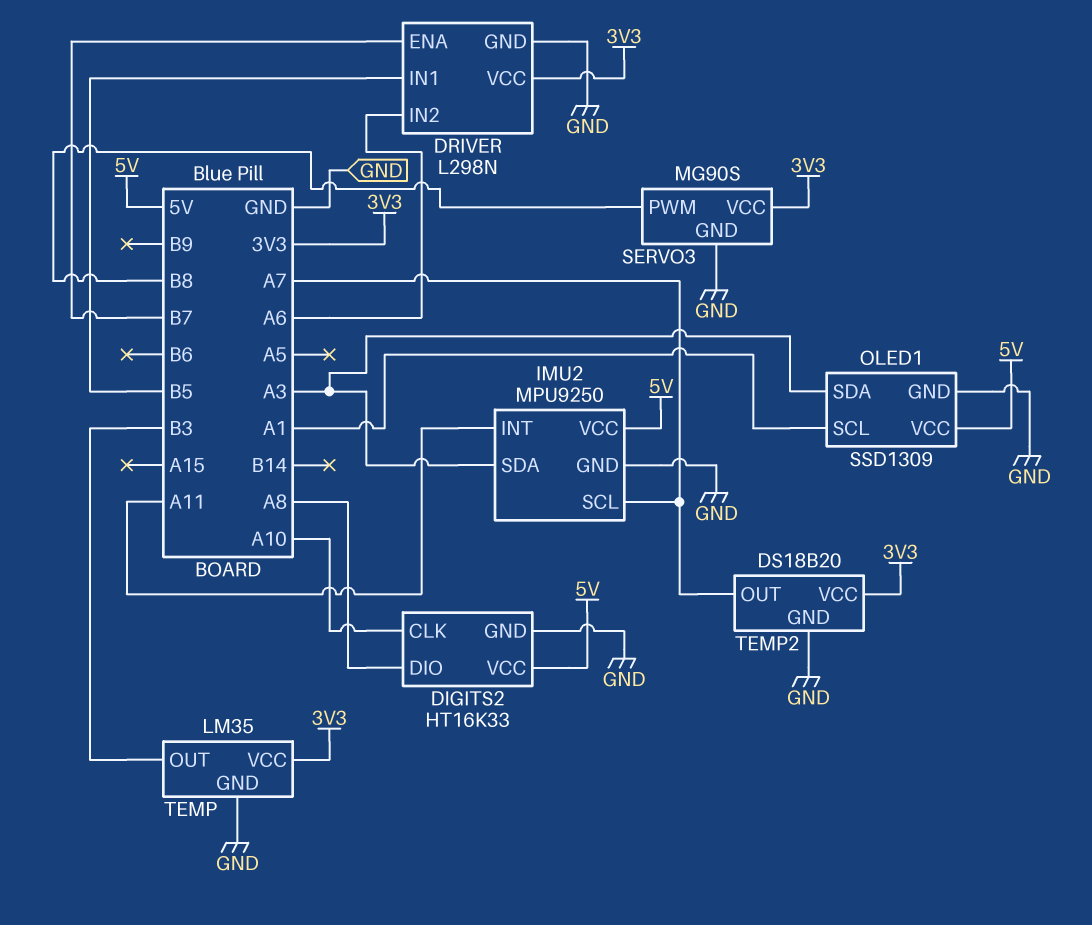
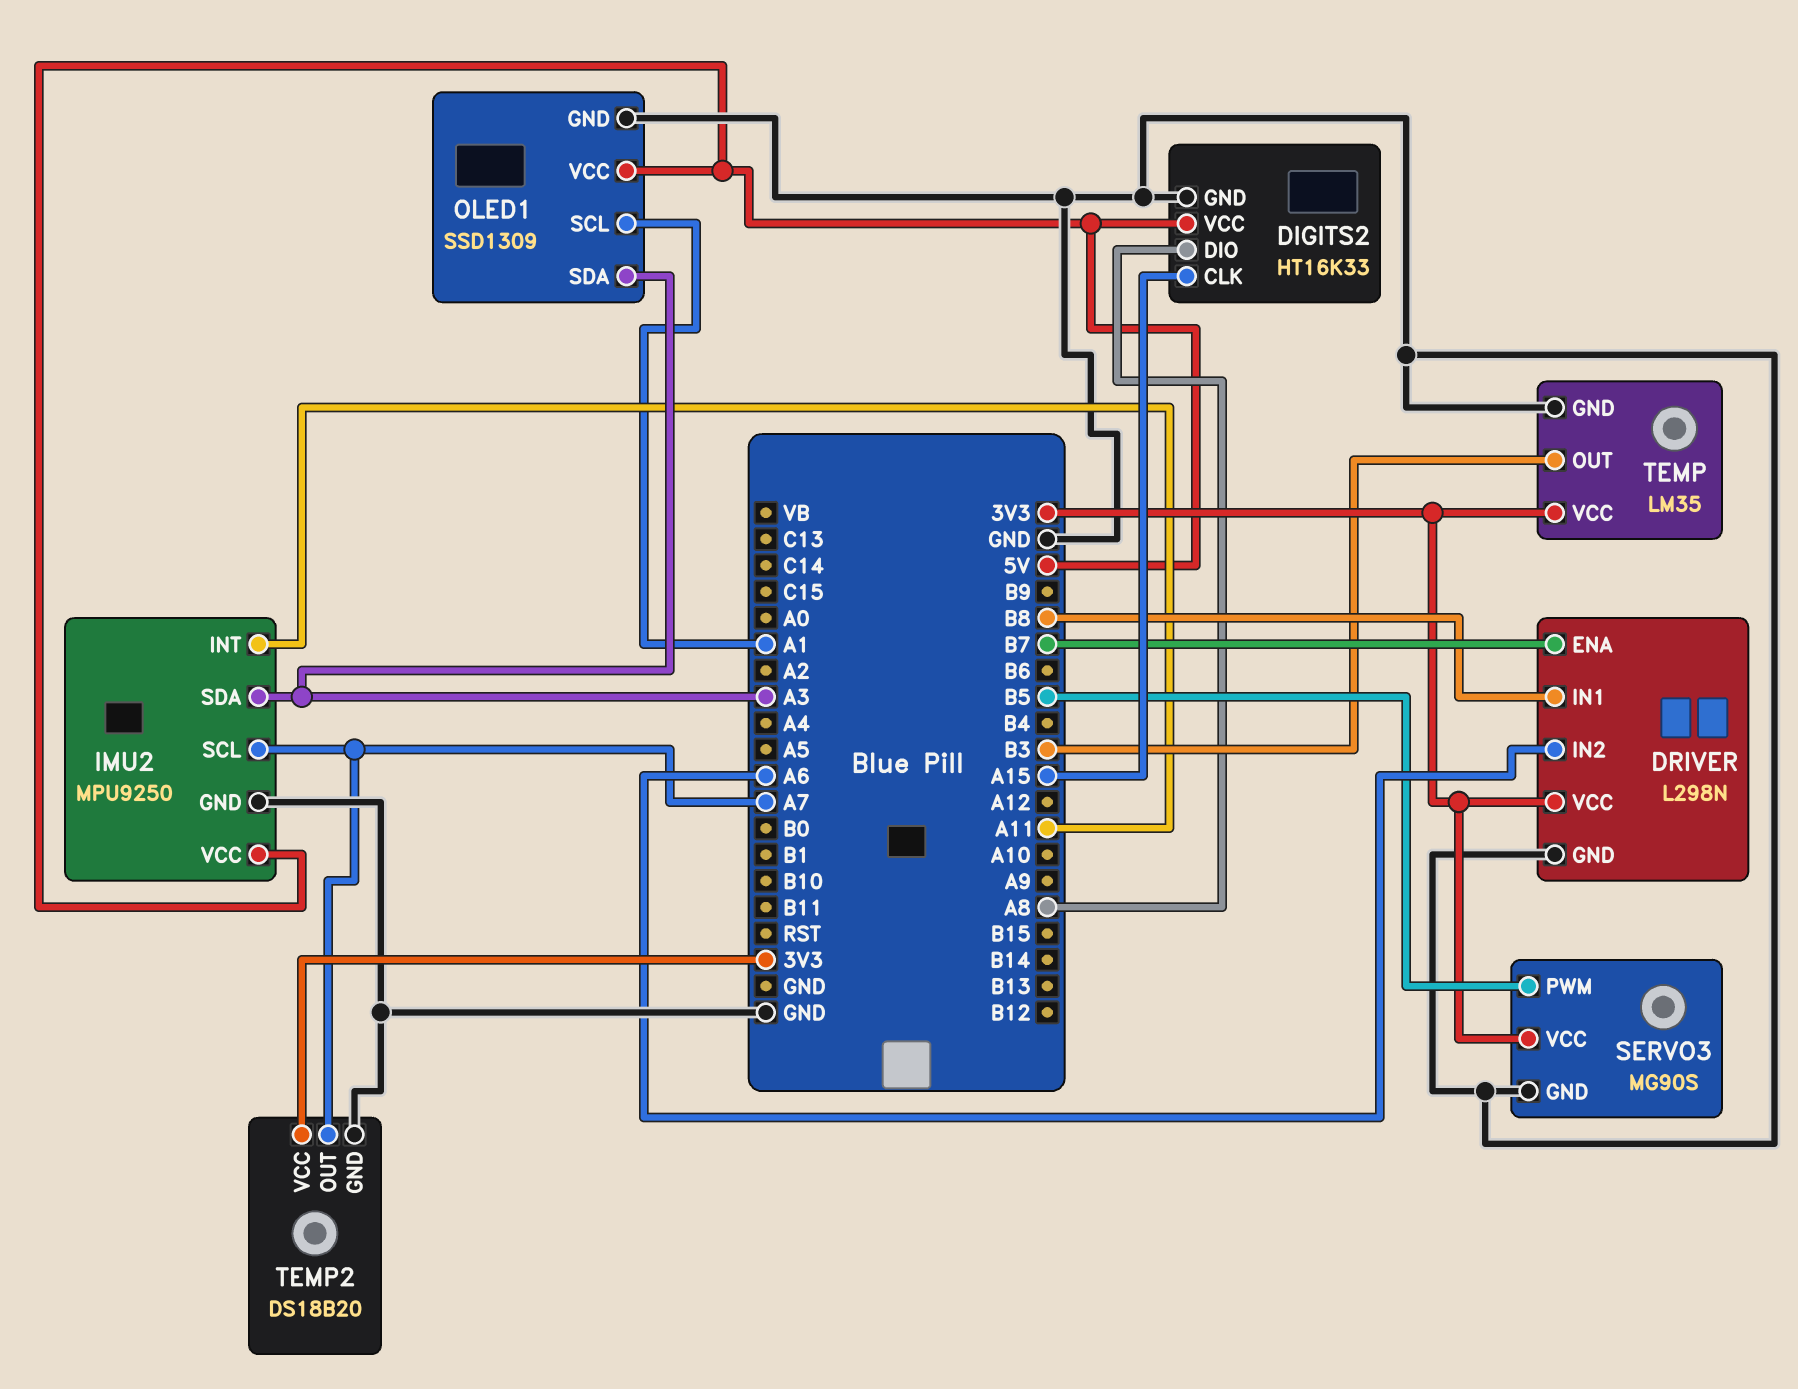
DIGITS2 pin CLK: A10 -> A15
DRIVER pin IN1: B5 -> B8
SERVO3 pin PWM: B8 -> B5

